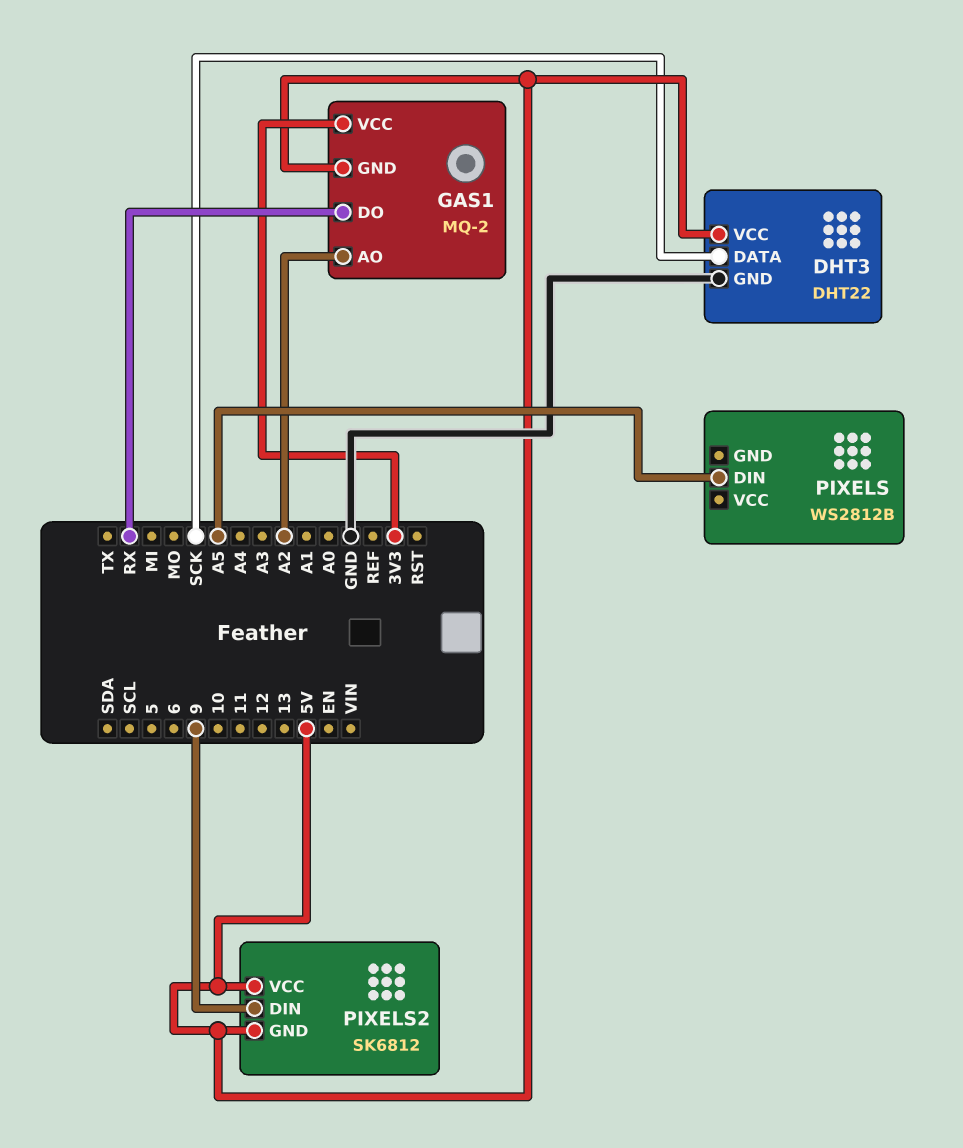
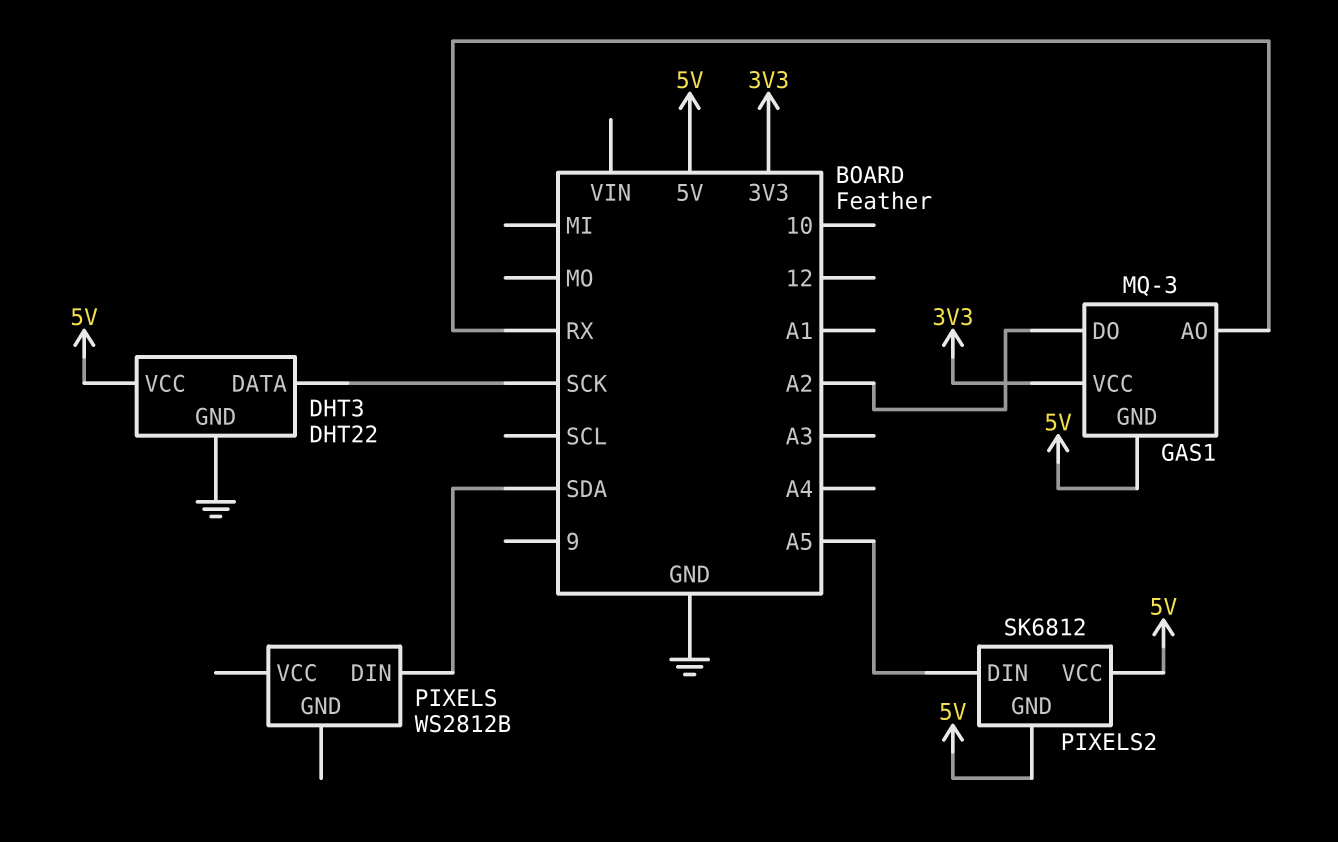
GAS1: MQ-2 -> MQ-3
GAS1 pin AO: A2 -> RX
GAS1 pin DO: RX -> A2
PIXELS pin DIN: A5 -> SDA
PIXELS2 pin DIN: 9 -> A5

